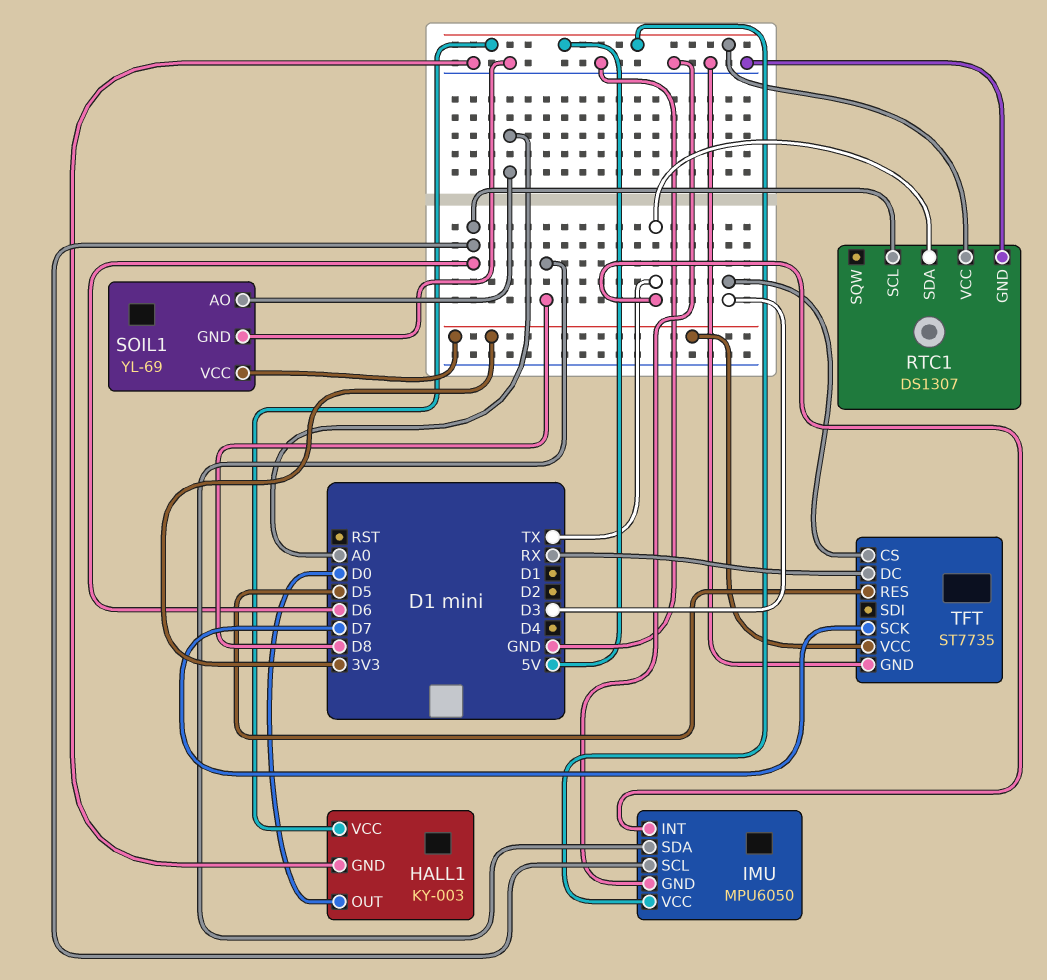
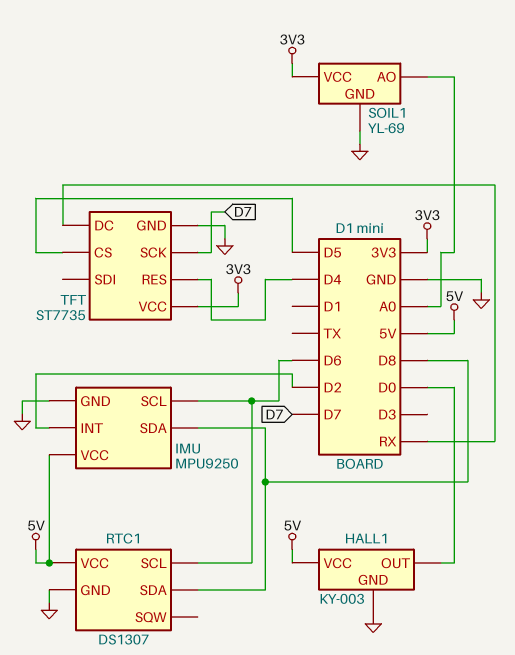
IMU: MPU6050 -> MPU9250
IMU pin INT: TX -> D2
RTC1 pin SDA: TX -> D8
TFT pin CS: D3 -> D5
TFT pin RES: D5 -> D4

